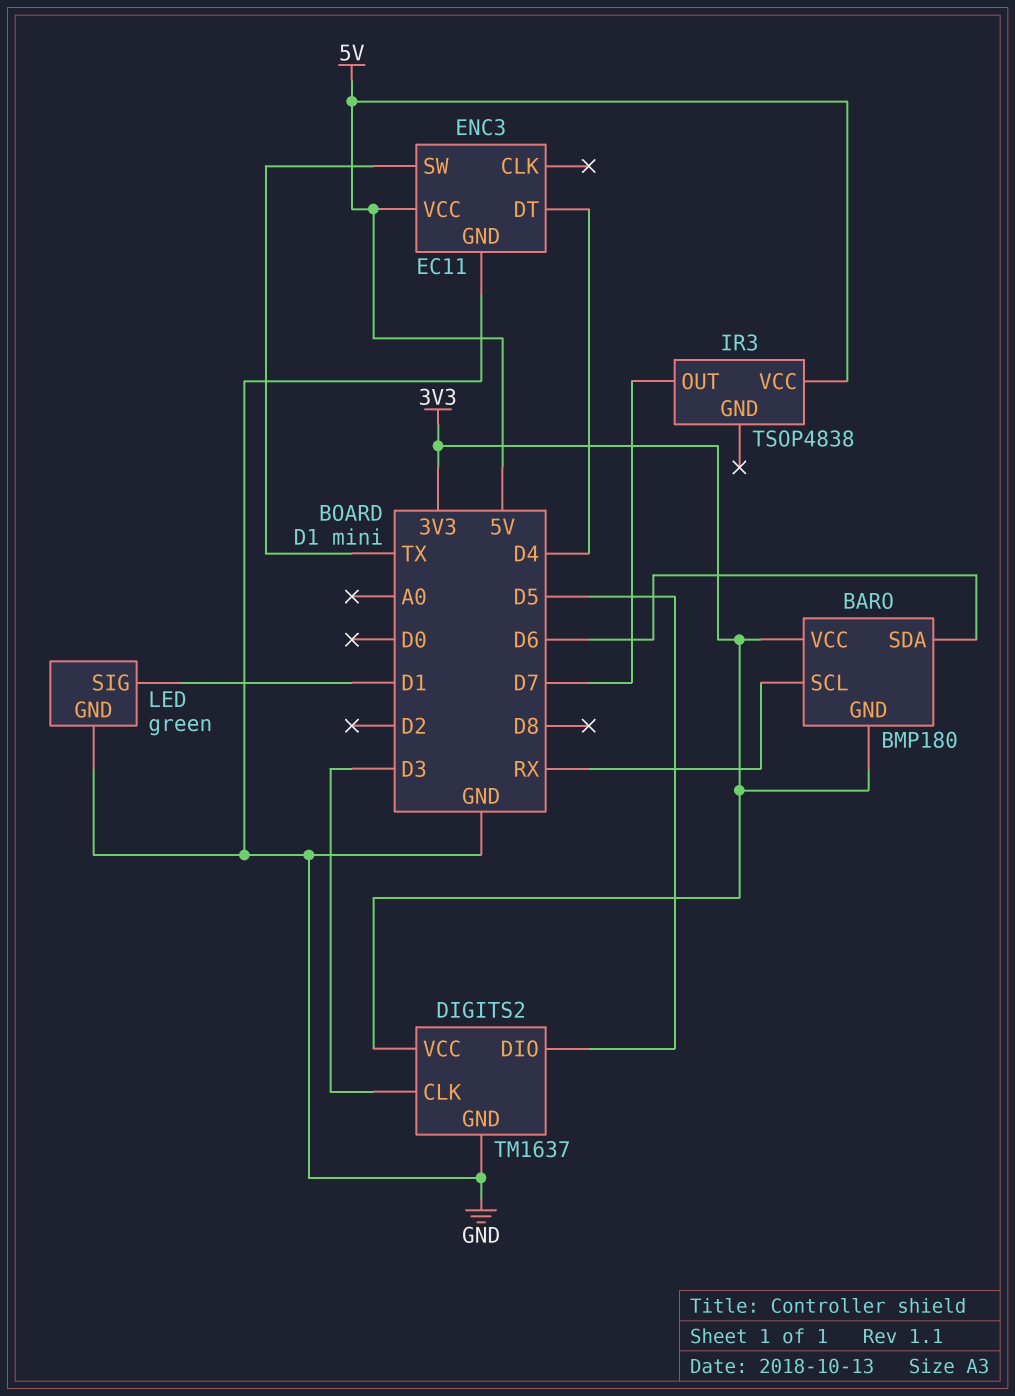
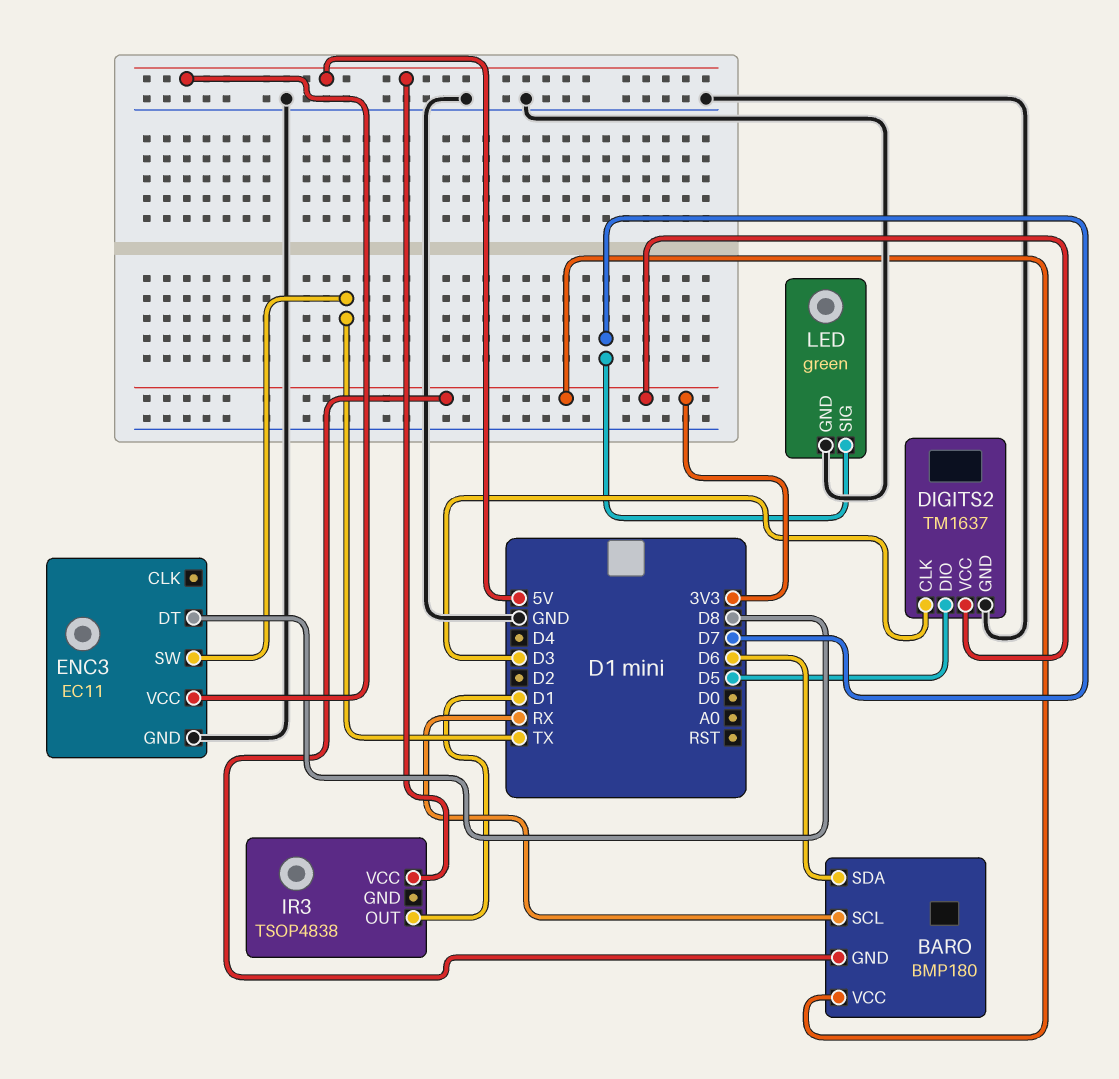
ENC3 pin DT: D4 -> D8
IR3 pin OUT: D7 -> D1
LED pin SIG: D1 -> D7

